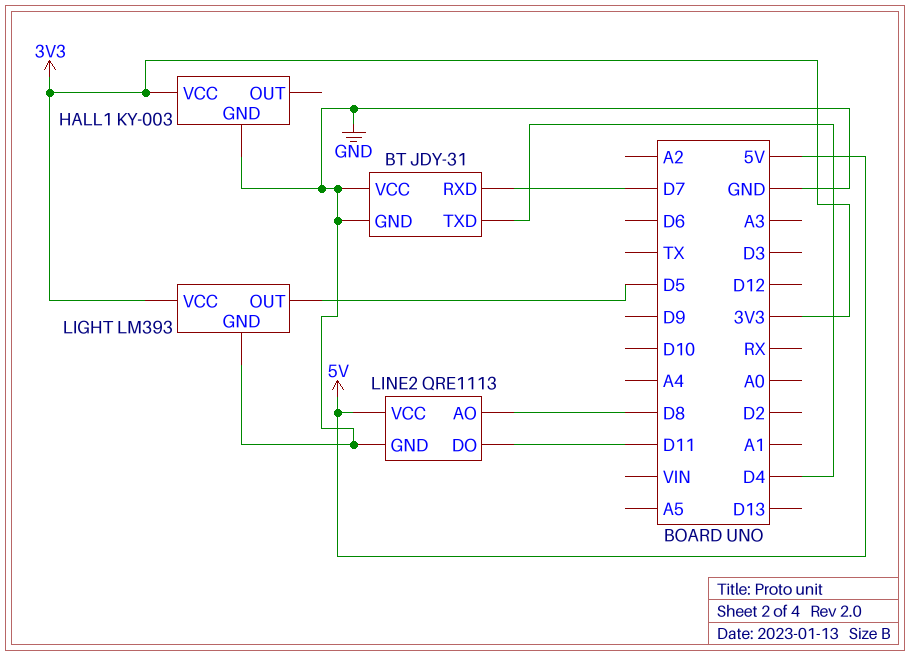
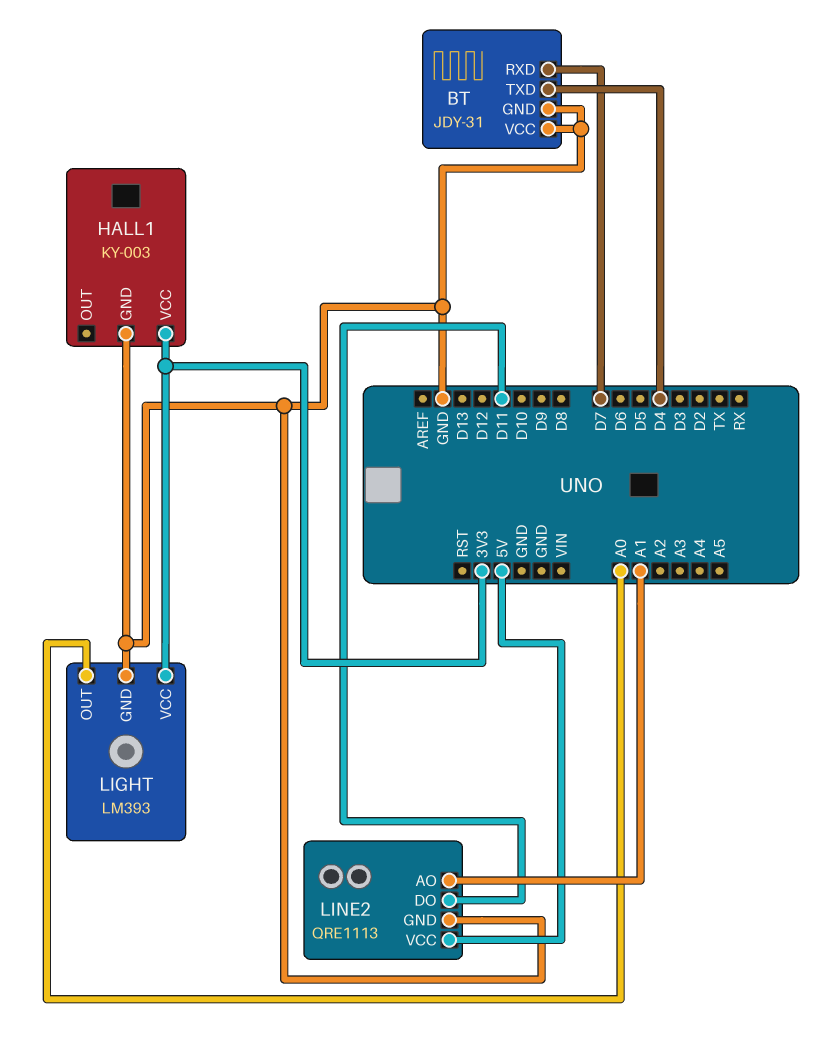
LIGHT pin OUT: D5 -> A0
LINE2 pin AO: D8 -> A1

